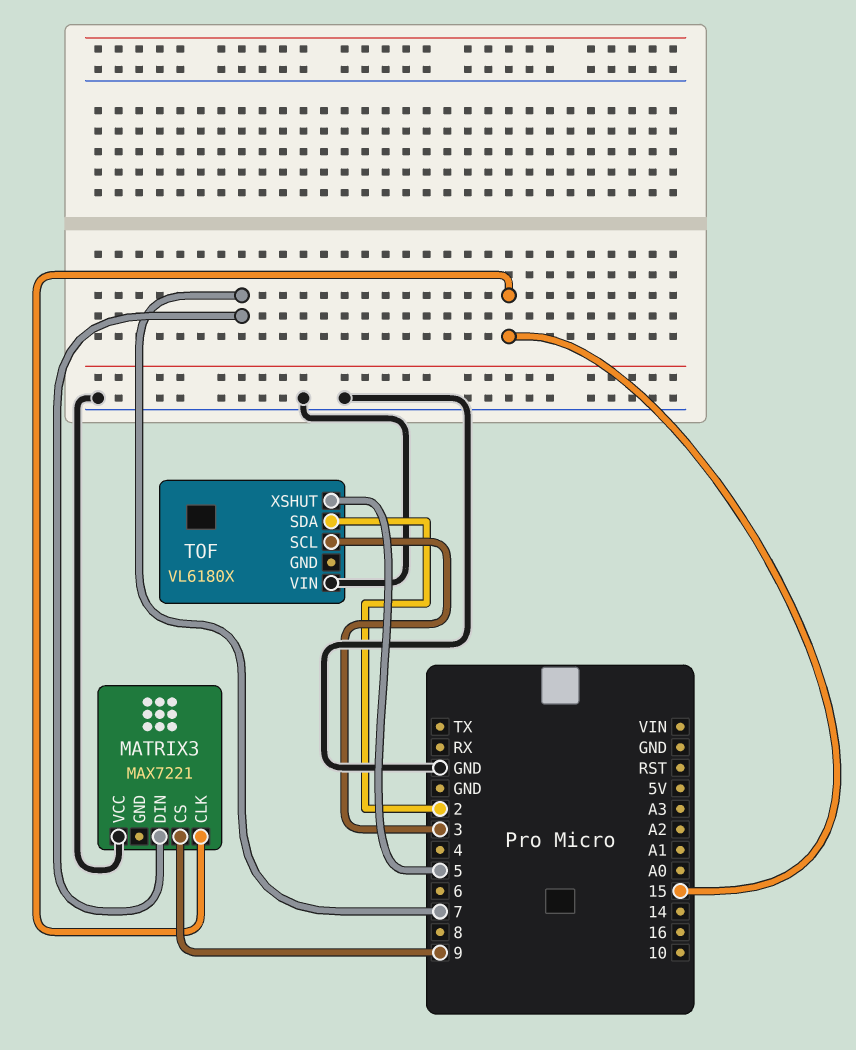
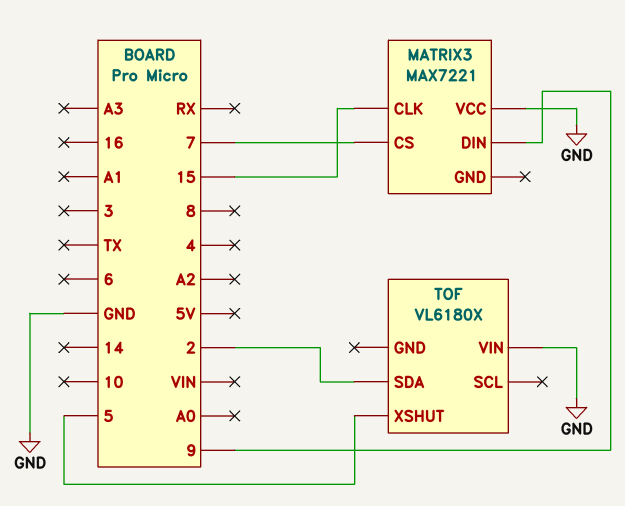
MATRIX3 pin CS: 9 -> 7
MATRIX3 pin DIN: 7 -> 9
TOF pin SCL: 3 -> none

